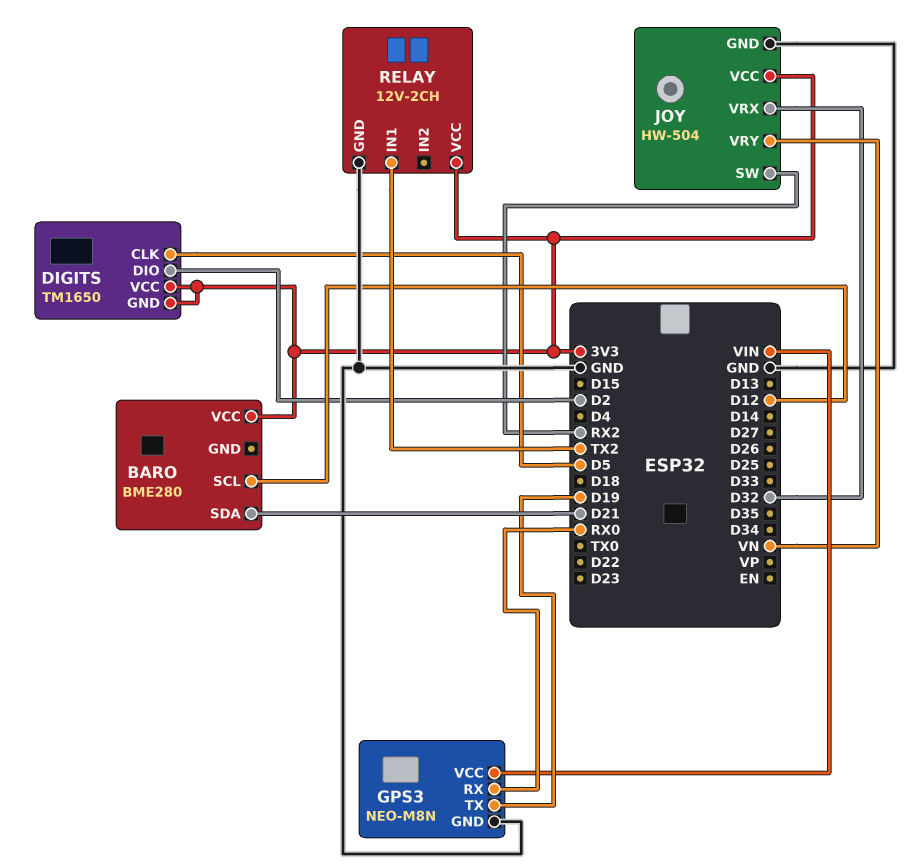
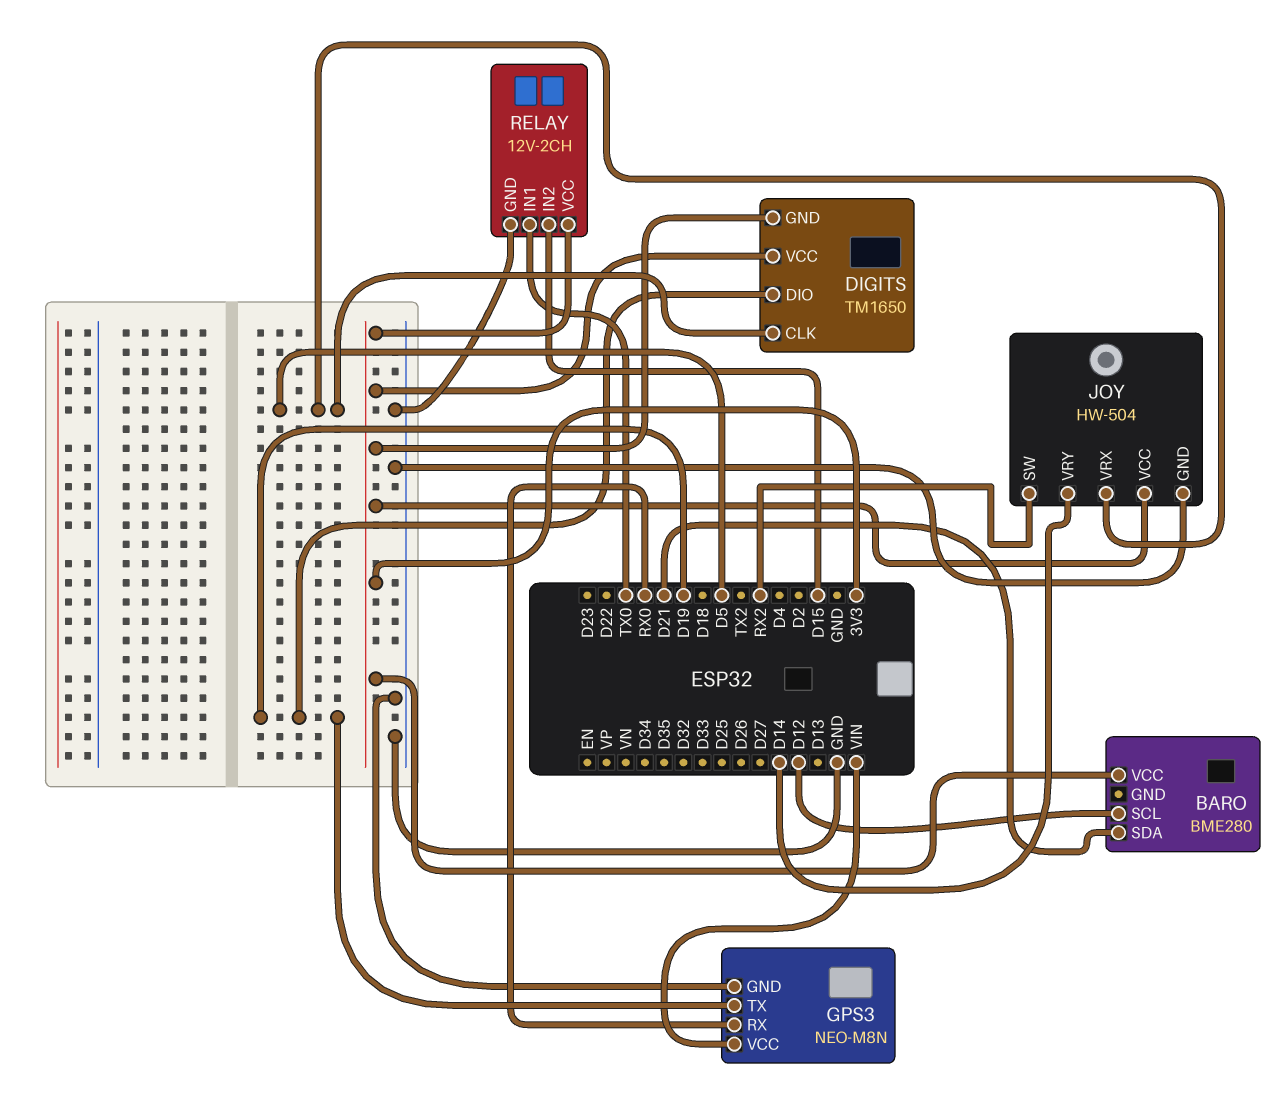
DIGITS pin DIO: D2 -> D19
JOY pin VRX: D32 -> D5
JOY pin VRY: VN -> D14
RELAY pin IN1: TX2 -> TX0
RELAY pin IN2: none -> D15

